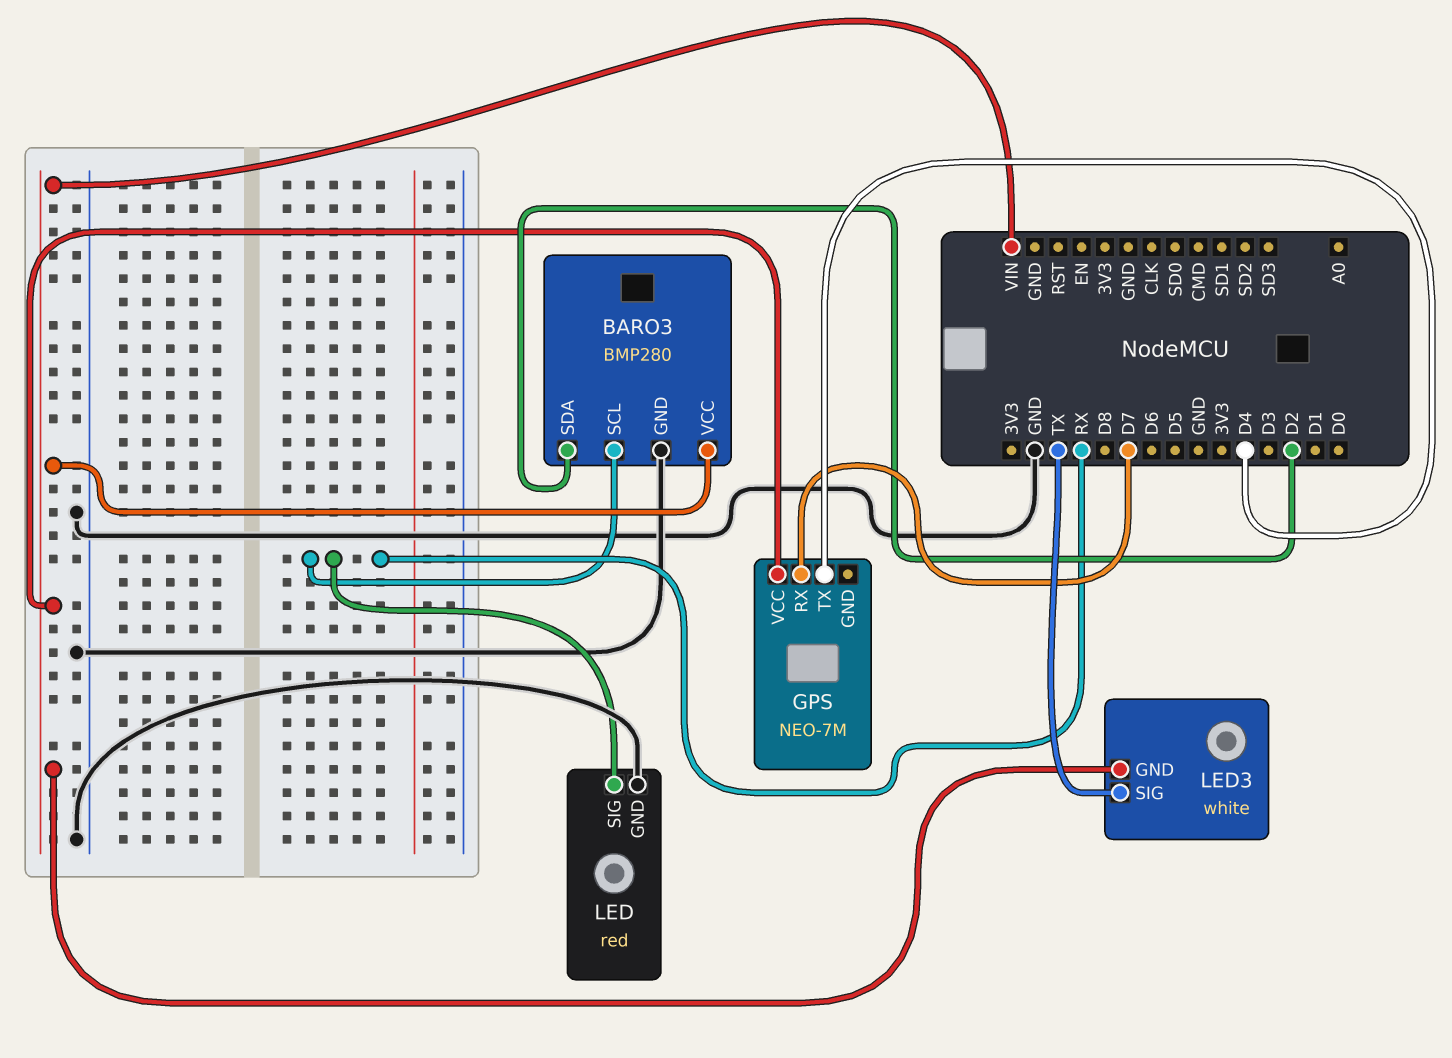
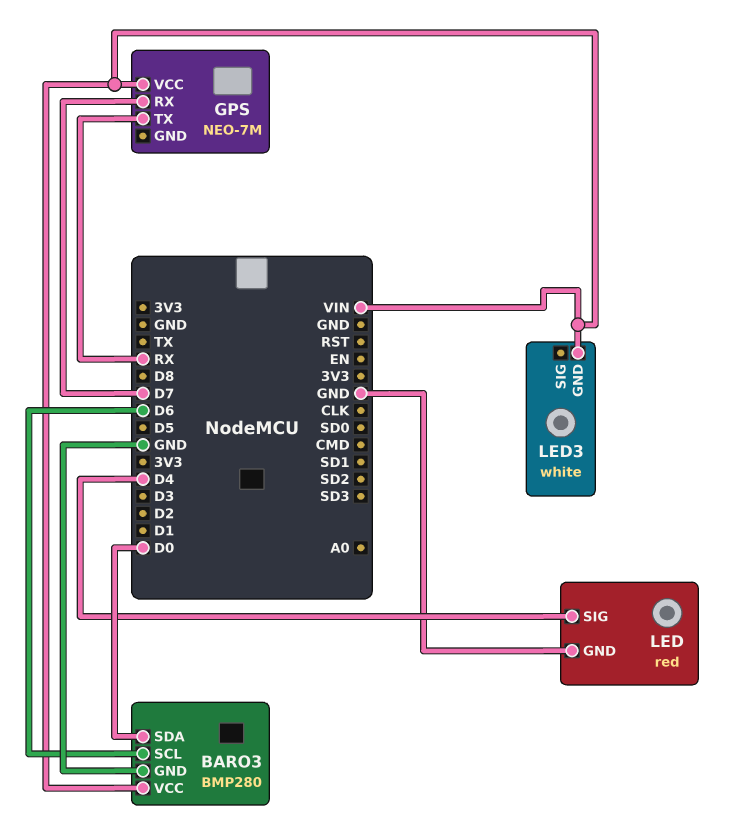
BARO3 pin SCL: RX -> D6
BARO3 pin SDA: D2 -> D0
GPS pin TX: D4 -> RX
LED pin SIG: RX -> D4
LED3 pin SIG: TX -> none

